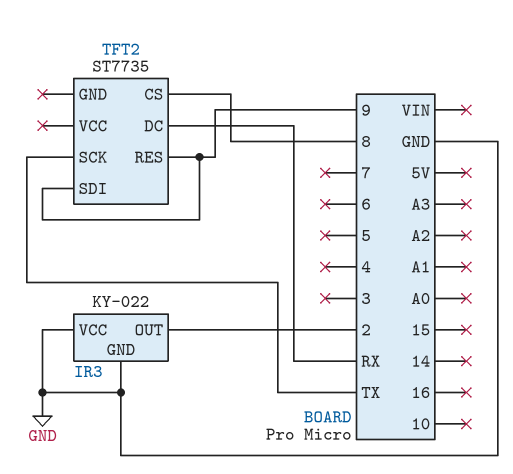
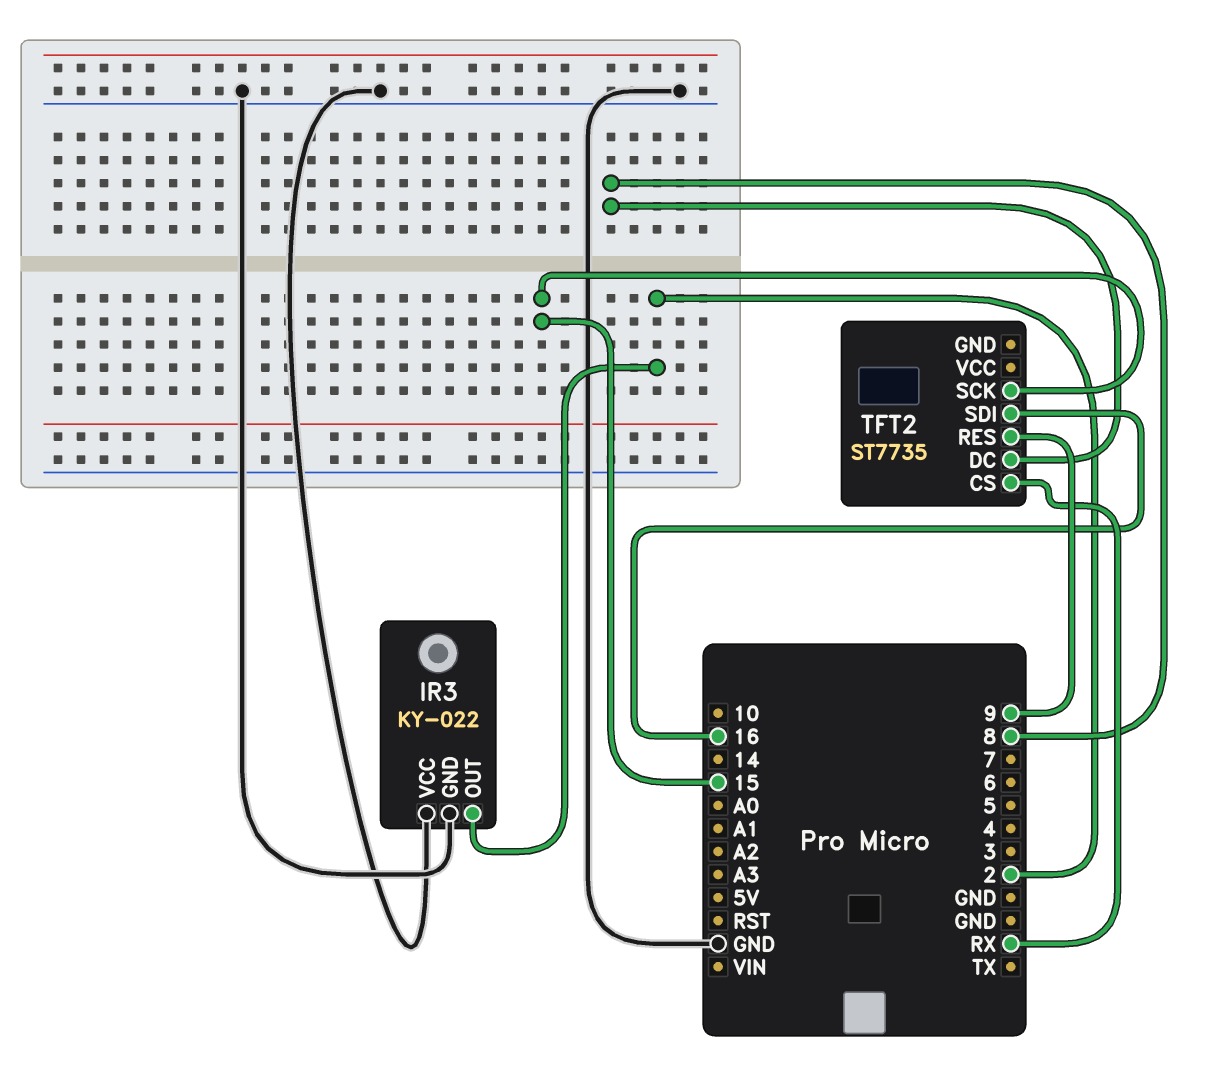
TFT2 pin CS: 8 -> RX
TFT2 pin DC: RX -> 8
TFT2 pin SCK: TX -> 15
TFT2 pin SDI: 9 -> 16

